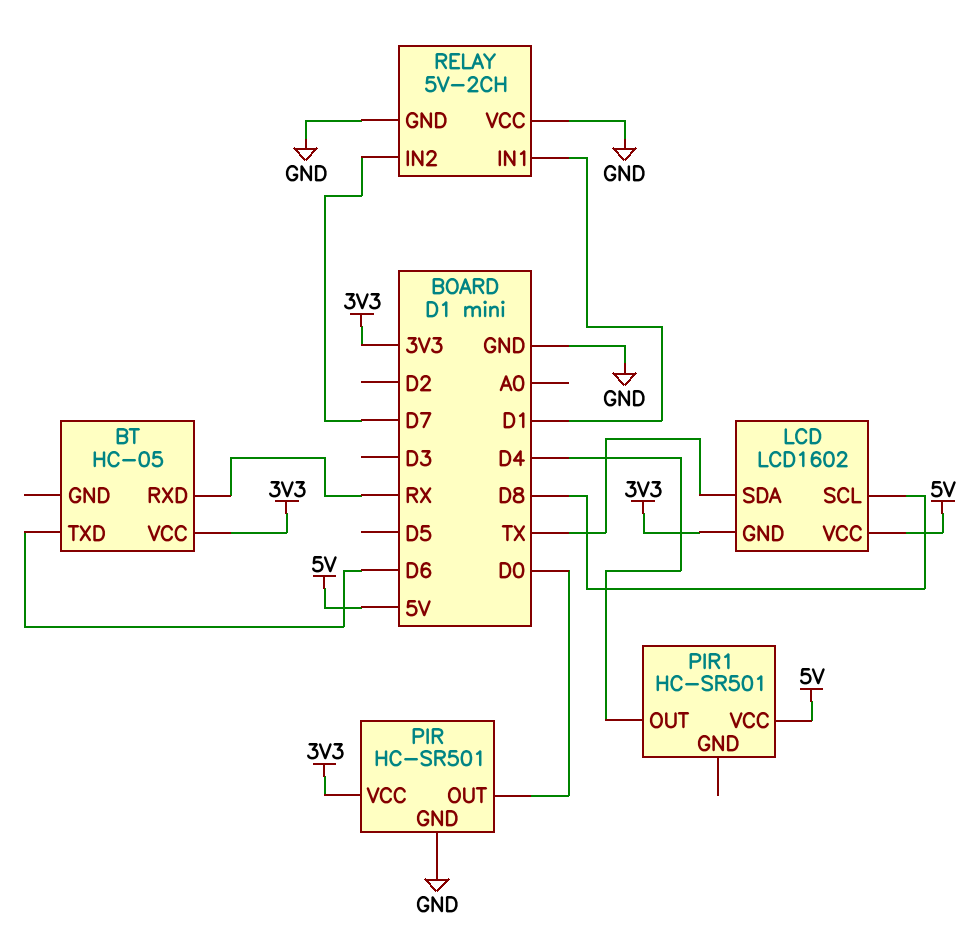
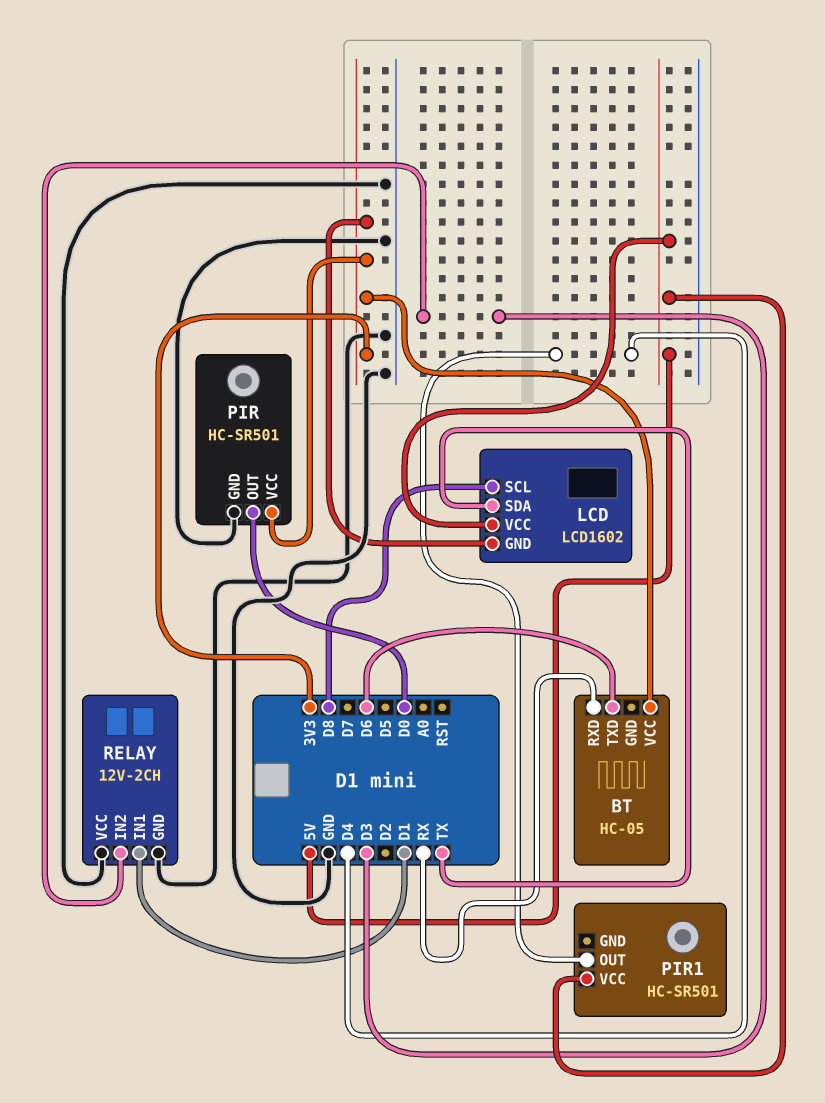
RELAY: 5V-2CH -> 12V-2CH
RELAY pin IN2: D7 -> D3

